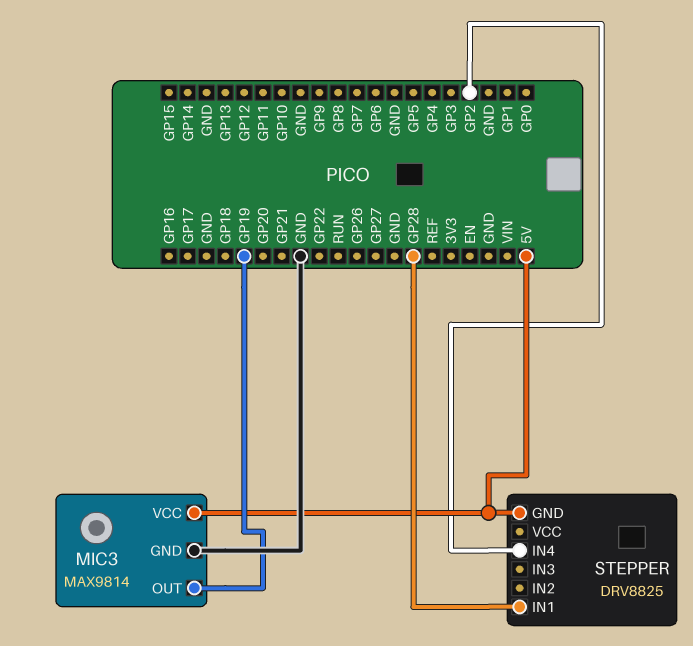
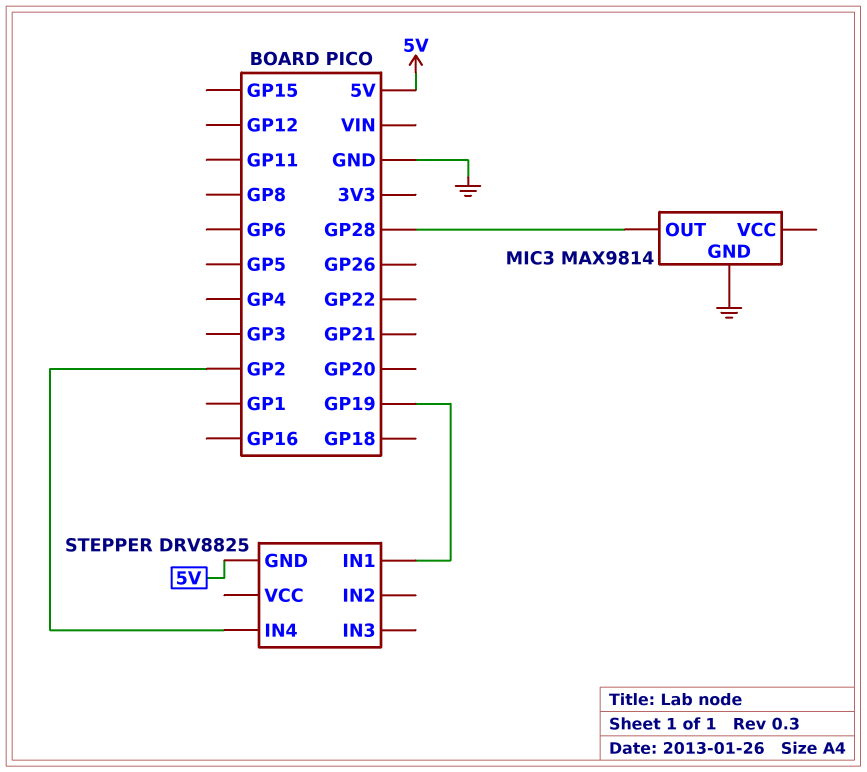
MIC3 pin OUT: GP19 -> GP28
MIC3 pin VCC: 5V -> none
STEPPER pin IN1: GP28 -> GP19

